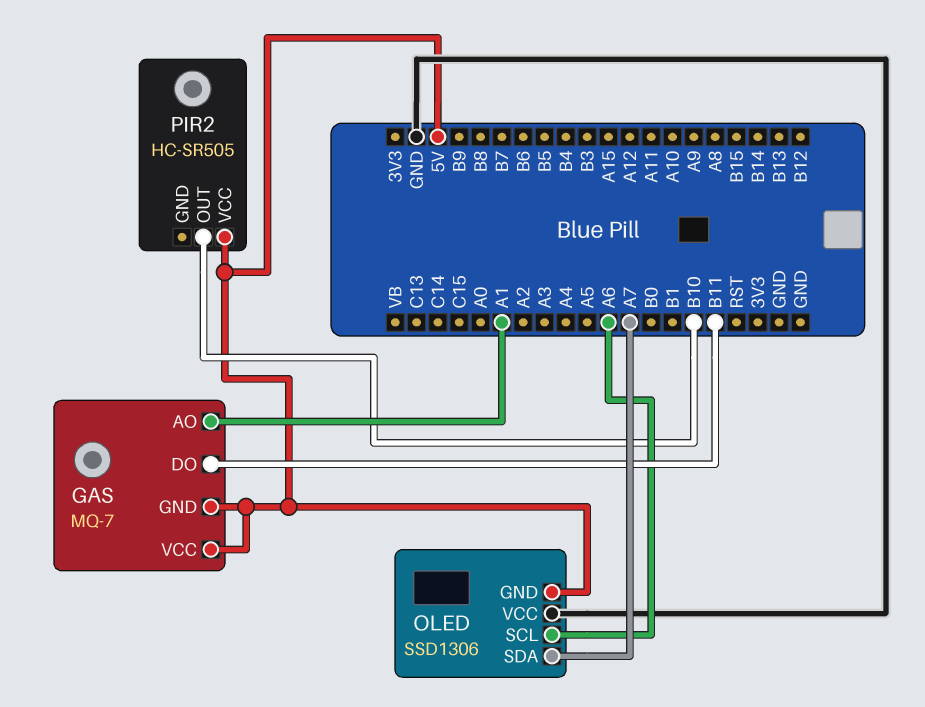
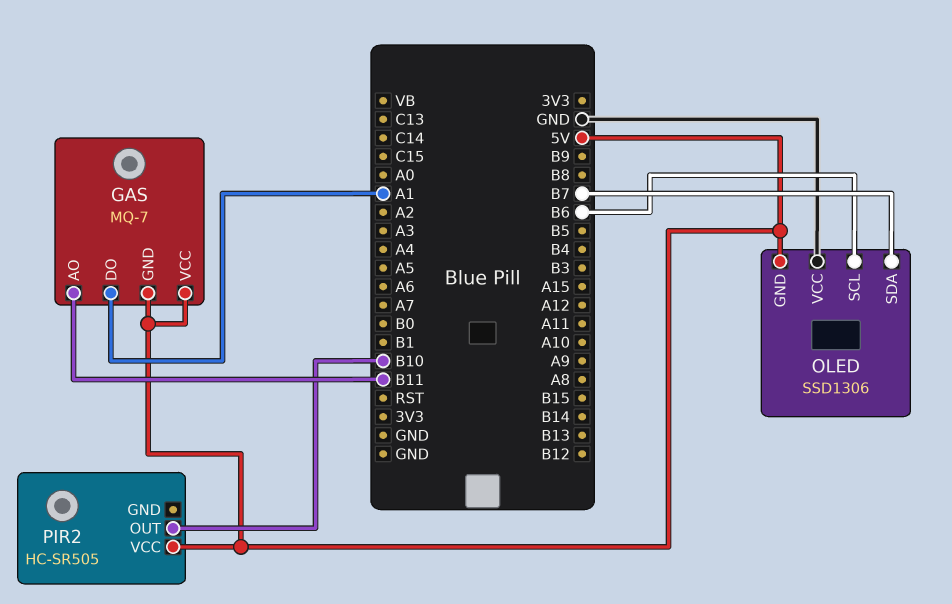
GAS pin AO: A1 -> B11
GAS pin DO: B11 -> A1
OLED pin SCL: A6 -> B6
OLED pin SDA: A7 -> B7

